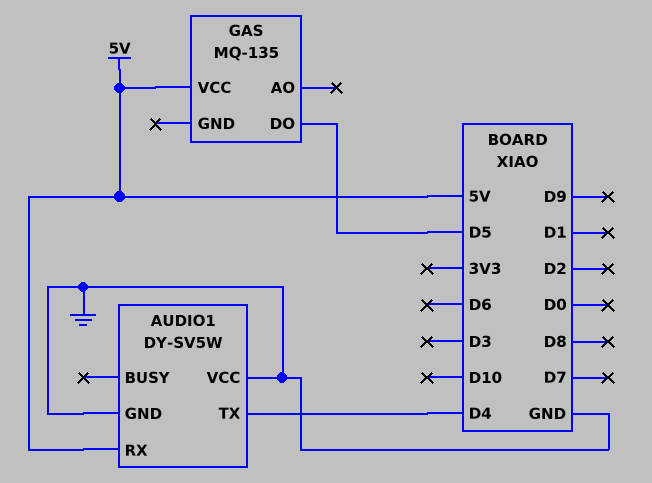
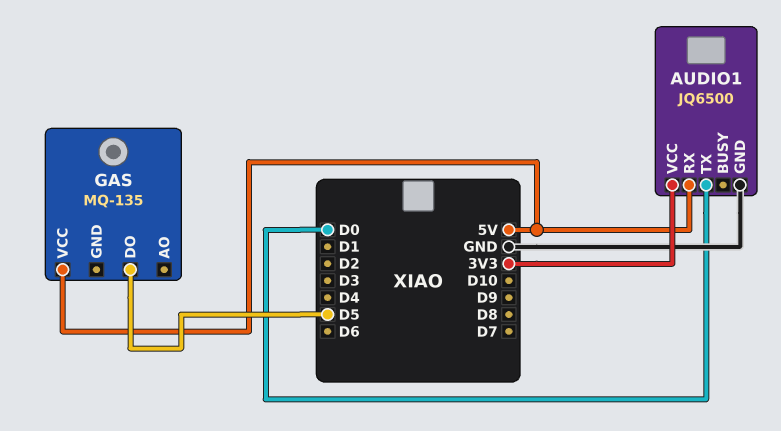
AUDIO1: DY-SV5W -> JQ6500
AUDIO1 pin TX: D4 -> D0
AUDIO1 pin VCC: GND -> 3V3

